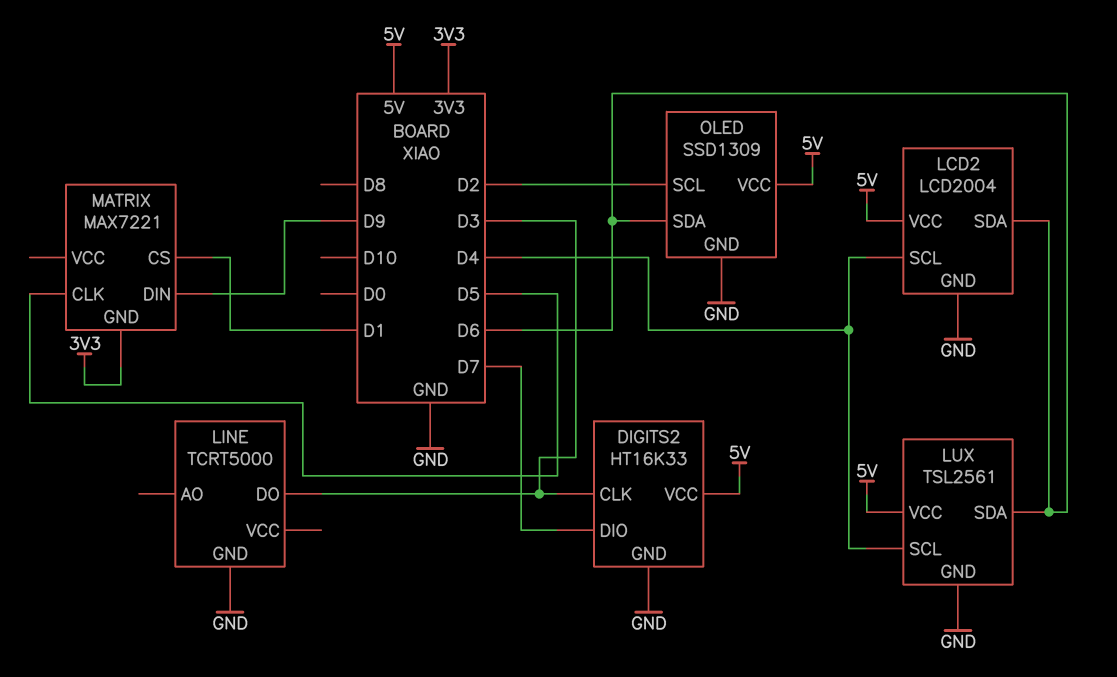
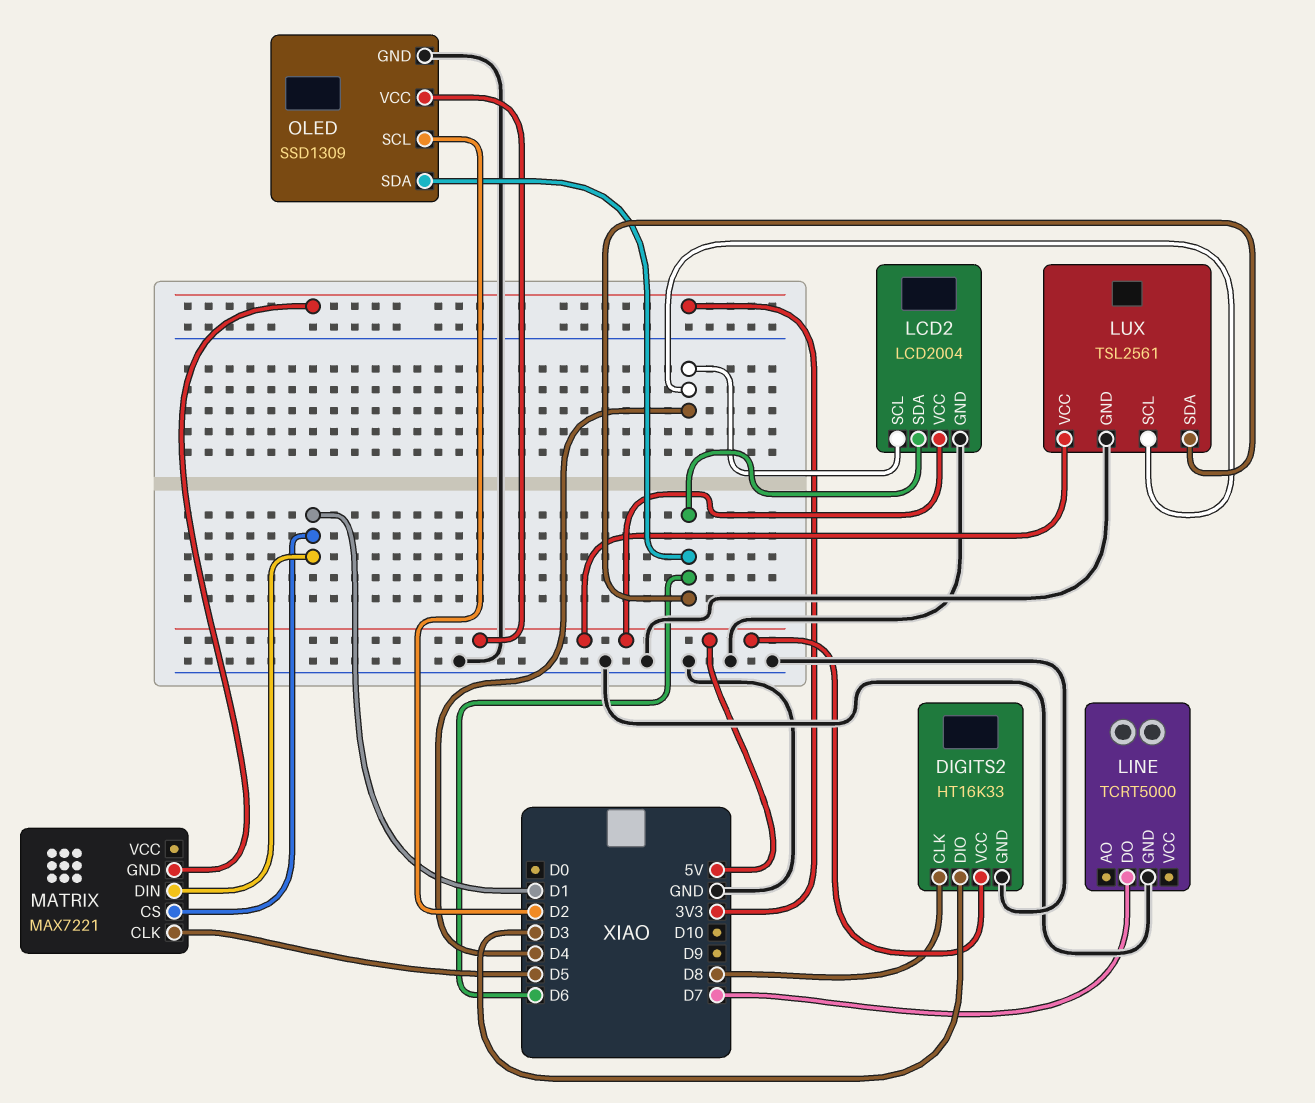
DIGITS2 pin CLK: D3 -> D8
DIGITS2 pin DIO: D7 -> D3
LINE pin DO: D3 -> D7
MATRIX pin DIN: D9 -> D1

